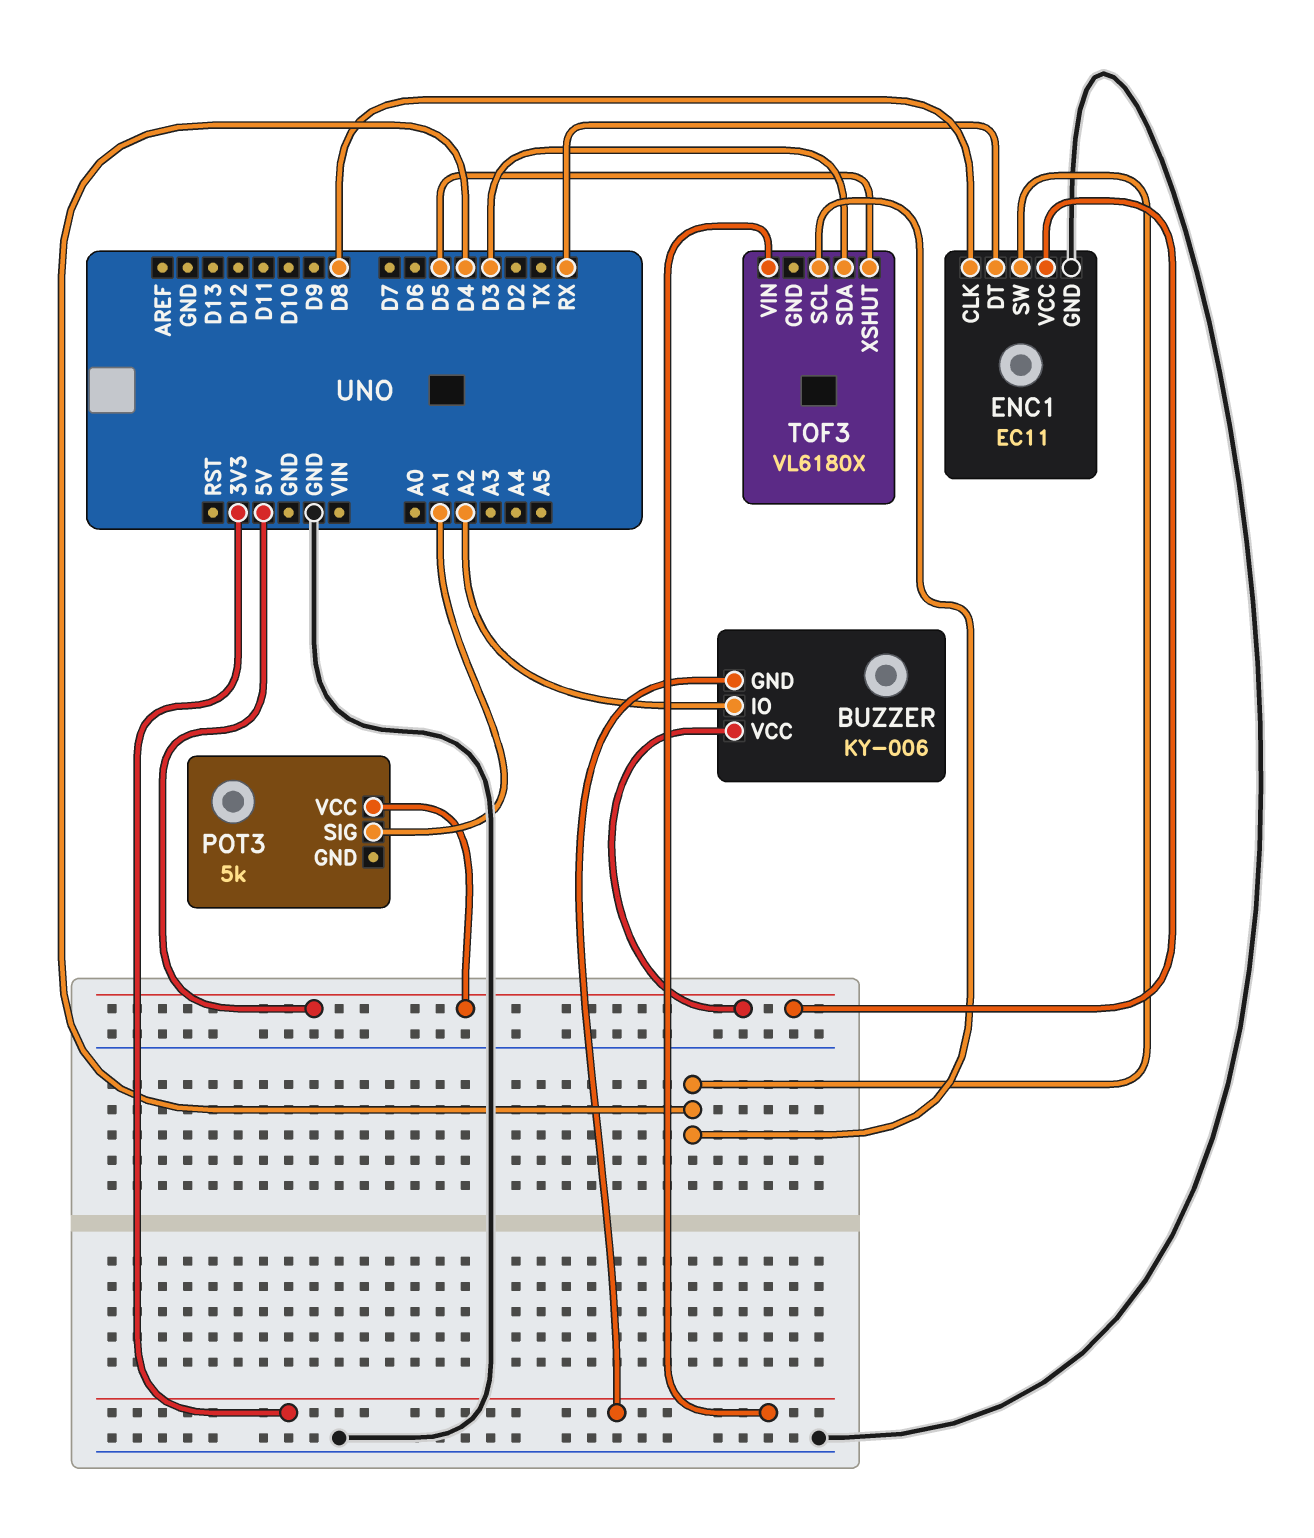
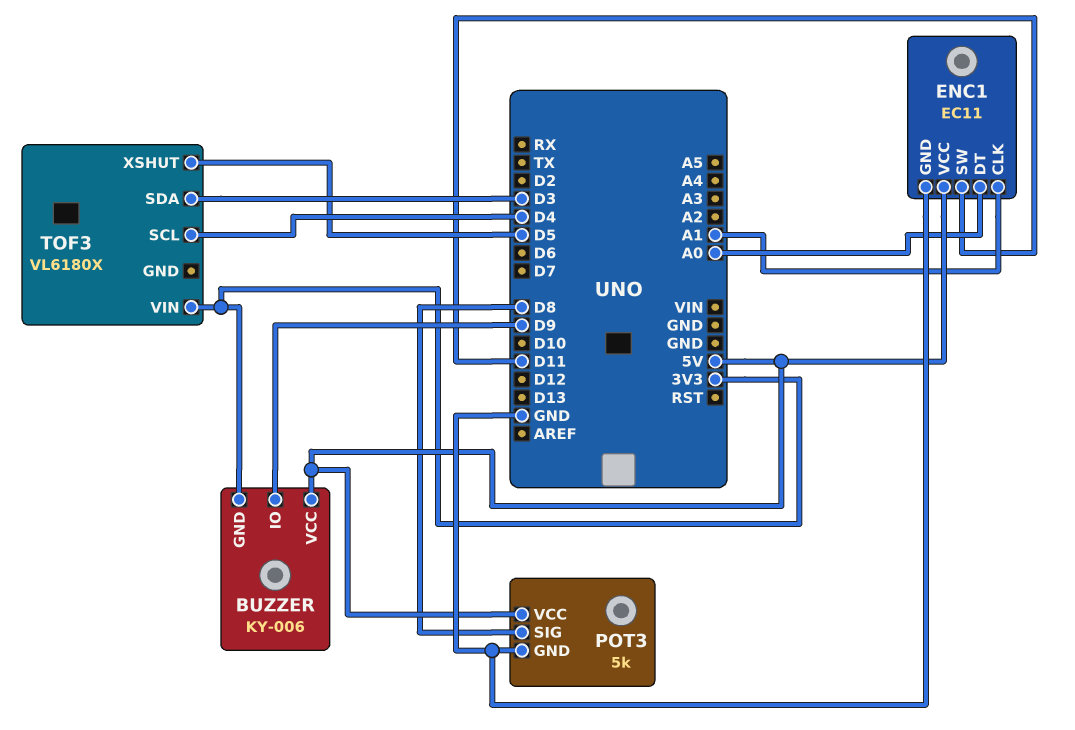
BUZZER pin IO: A2 -> D9
ENC1 pin CLK: D8 -> A1
ENC1 pin DT: RX -> A0
ENC1 pin SW: D4 -> D11
POT3 pin GND: none -> GND
POT3 pin SIG: A1 -> D8

